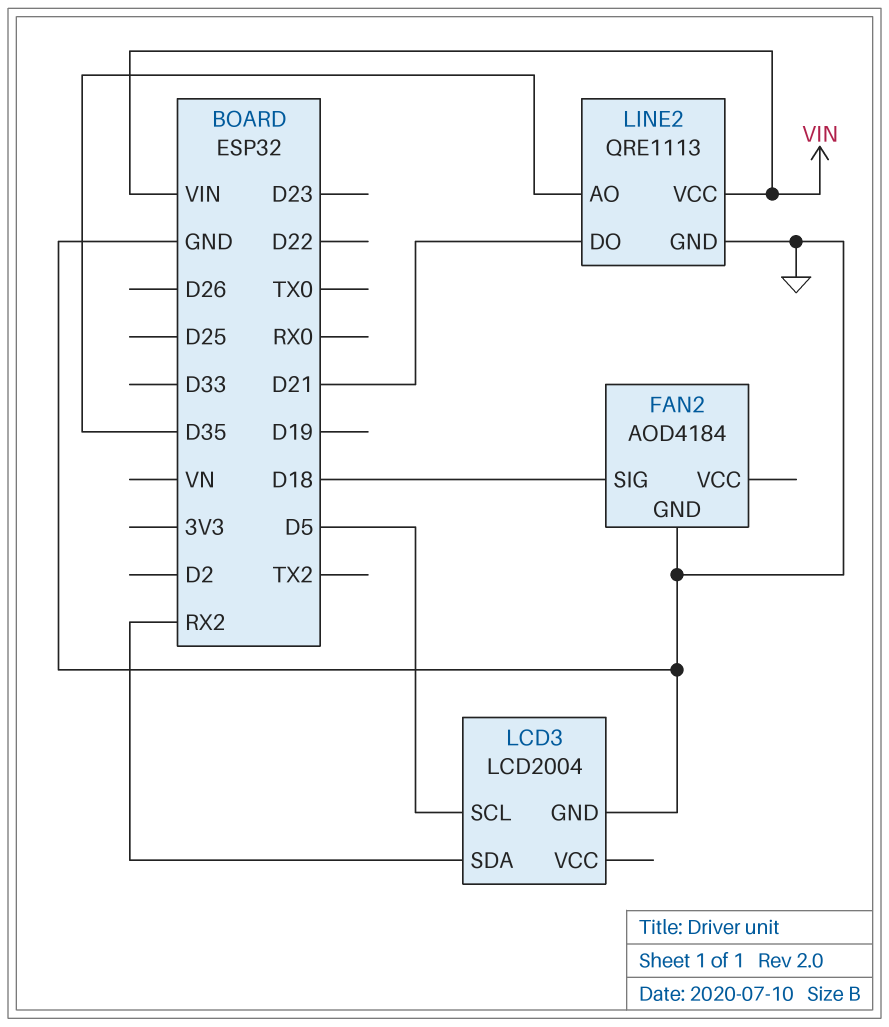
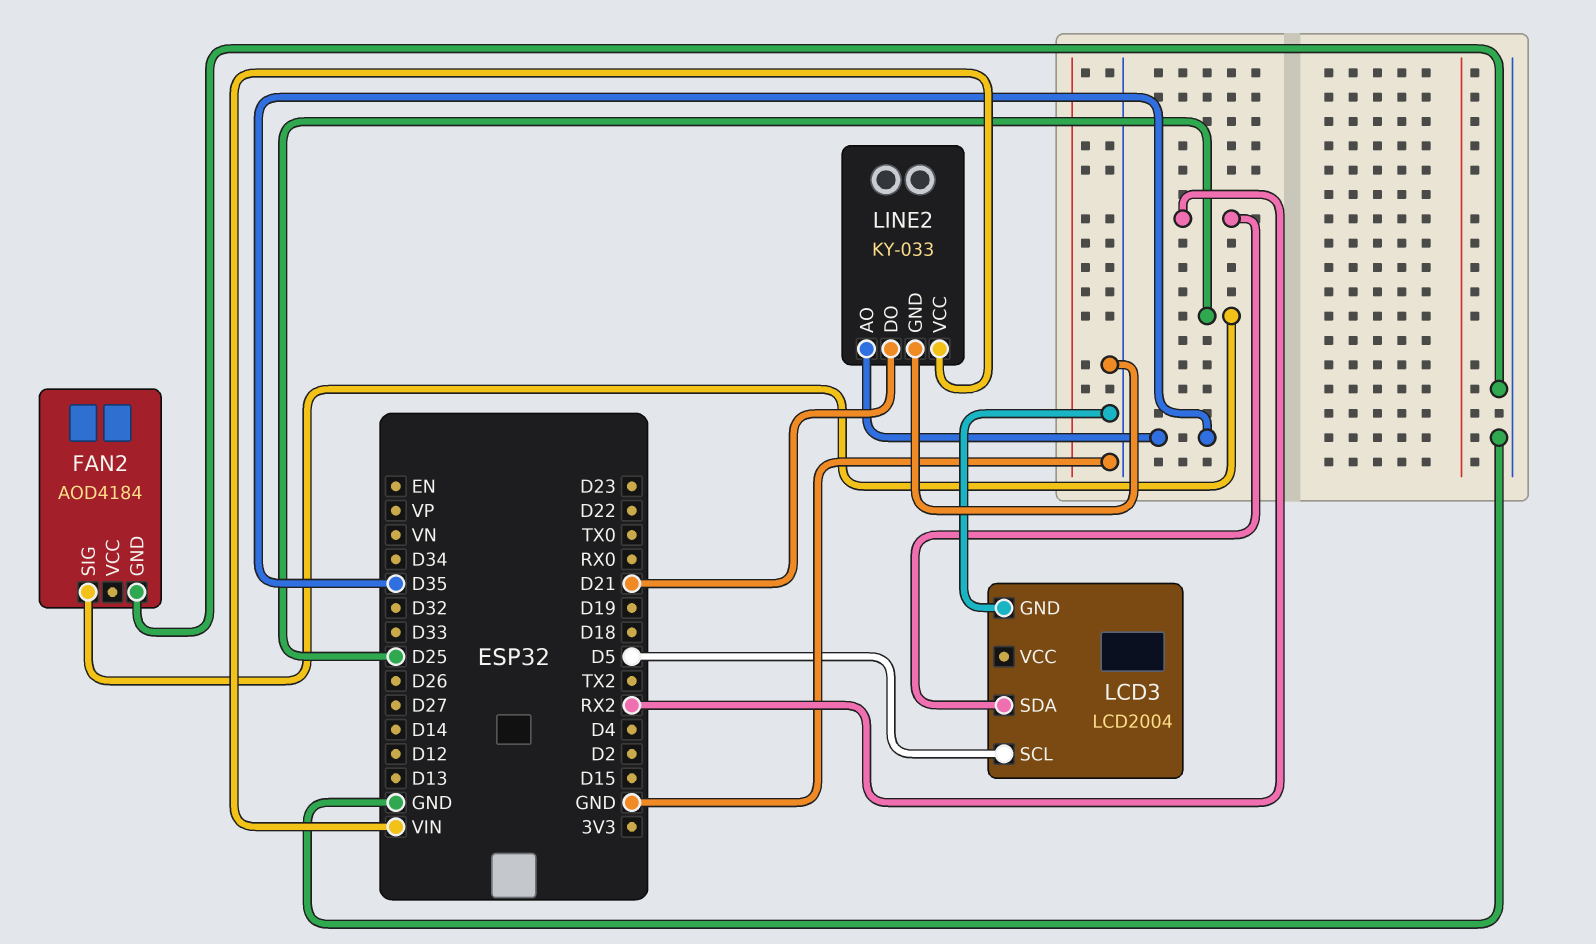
FAN2 pin SIG: D18 -> D25
LINE2: QRE1113 -> KY-033

